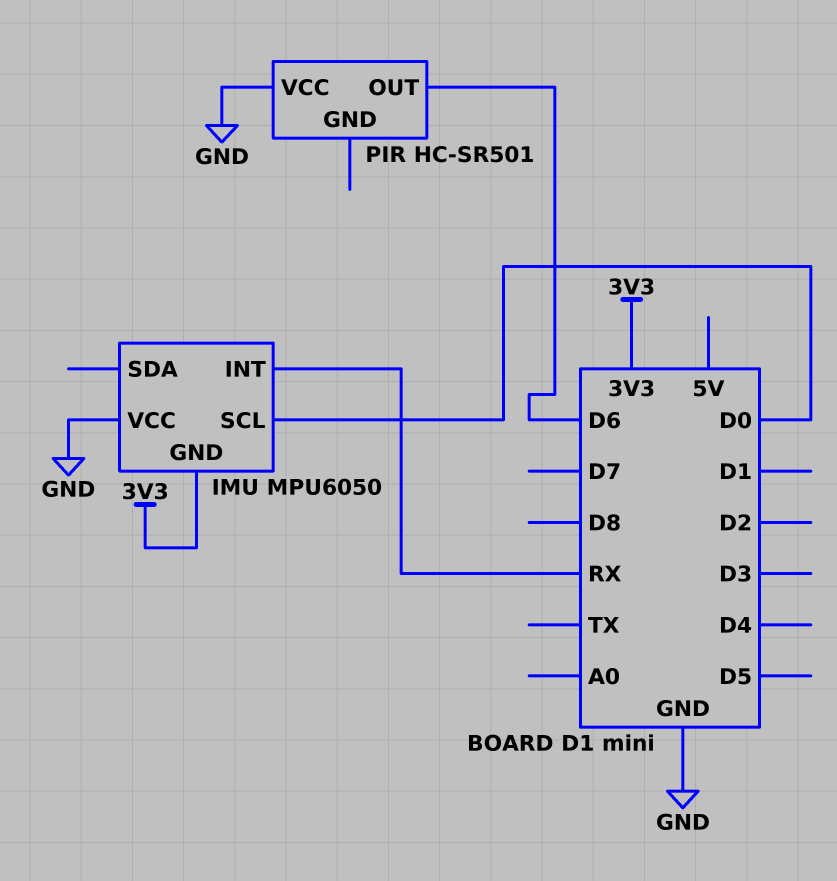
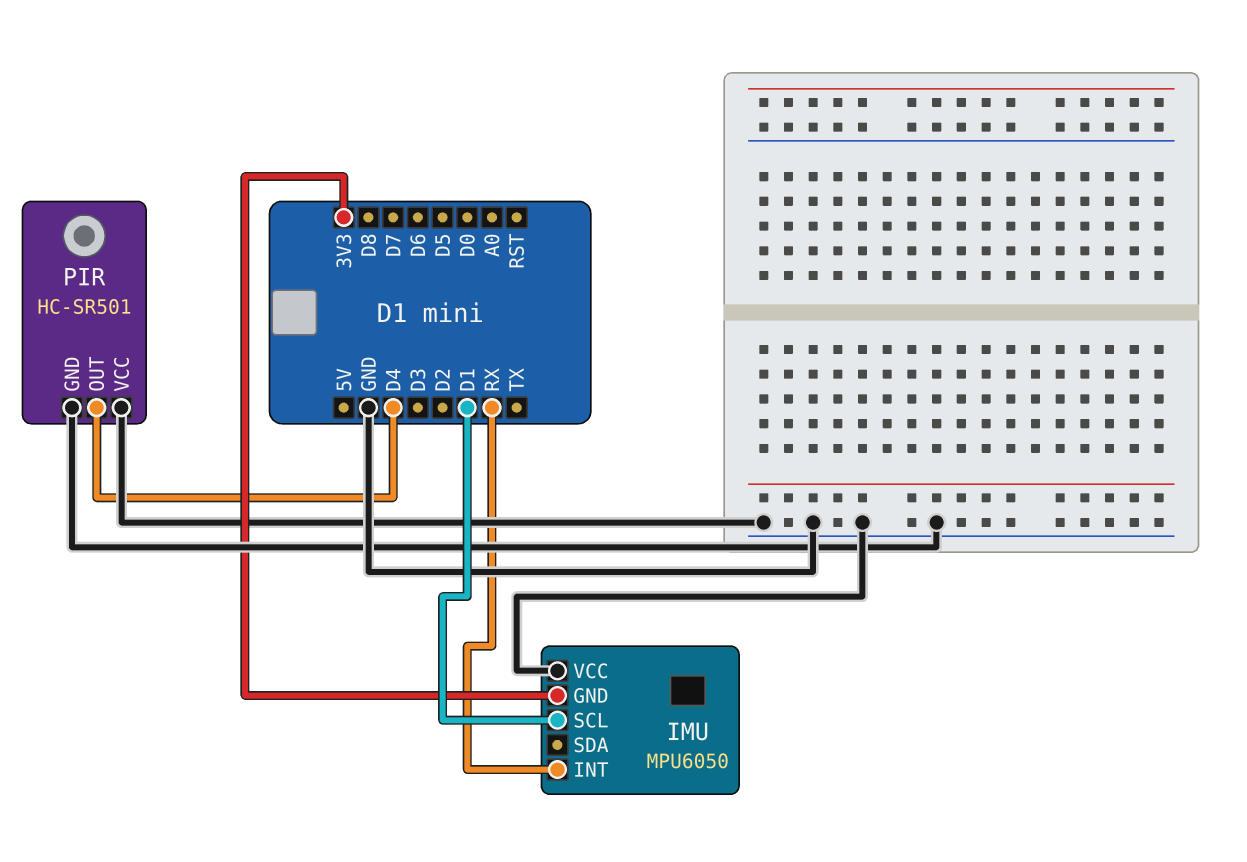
IMU pin SCL: D0 -> D1
PIR pin GND: none -> GND
PIR pin OUT: D6 -> D4

